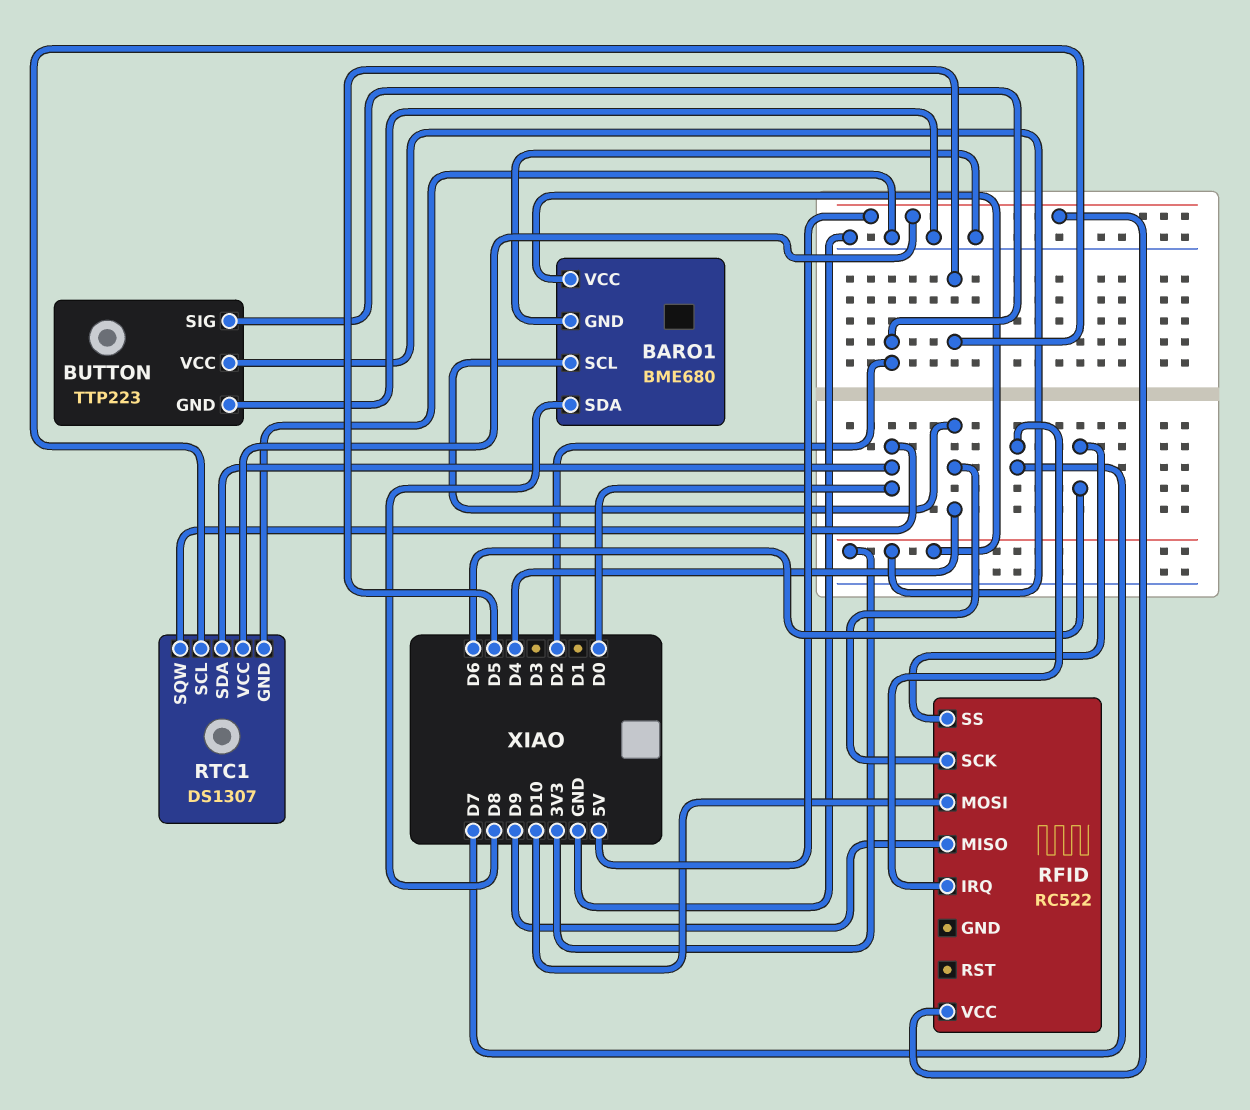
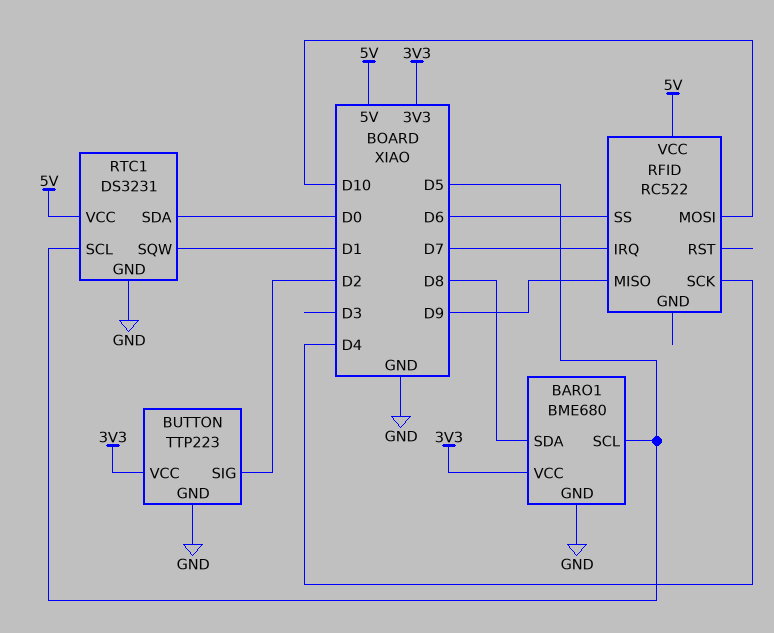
BARO1 pin SCL: D4 -> D5
RTC1: DS1307 -> DS3231
RTC1 pin SQW: D0 -> D1

